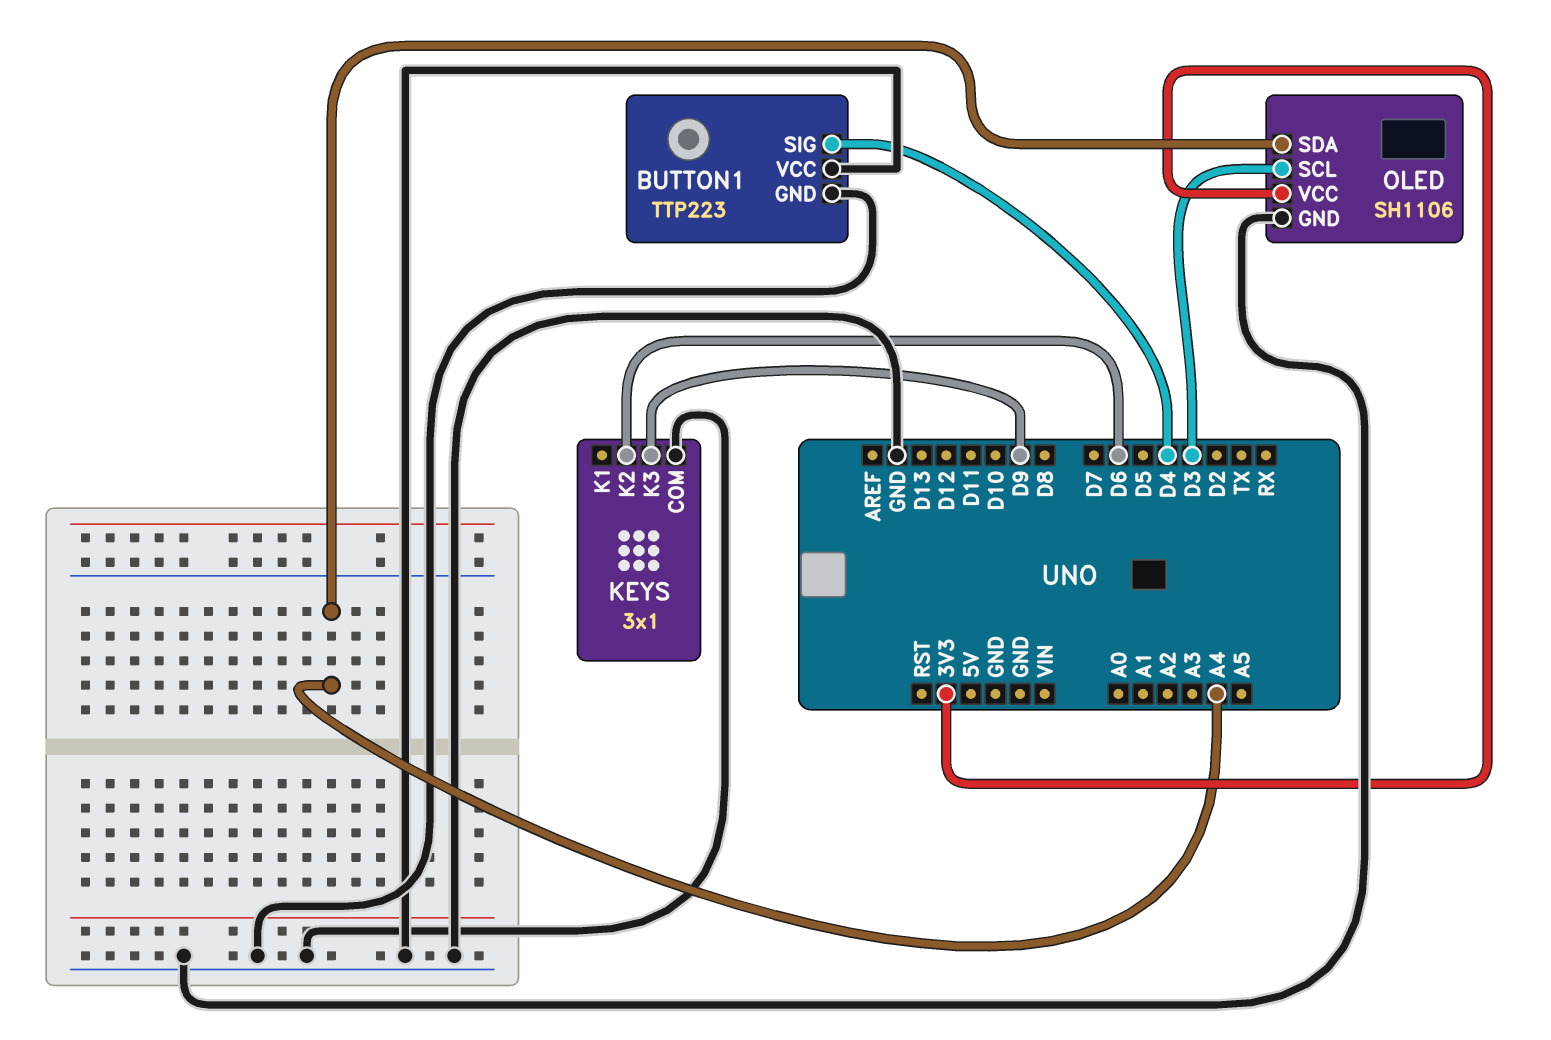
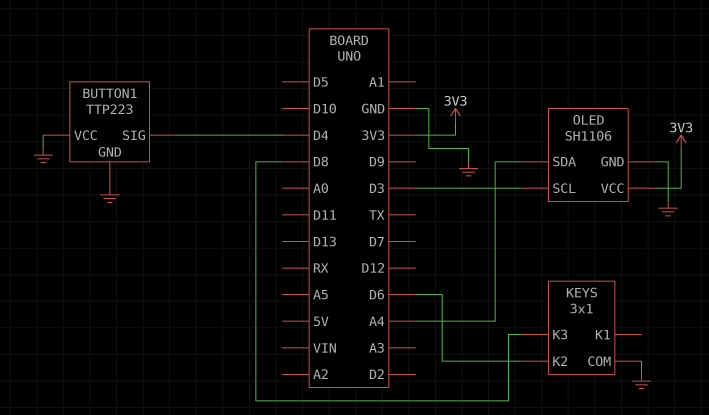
KEYS pin K3: D9 -> D8

